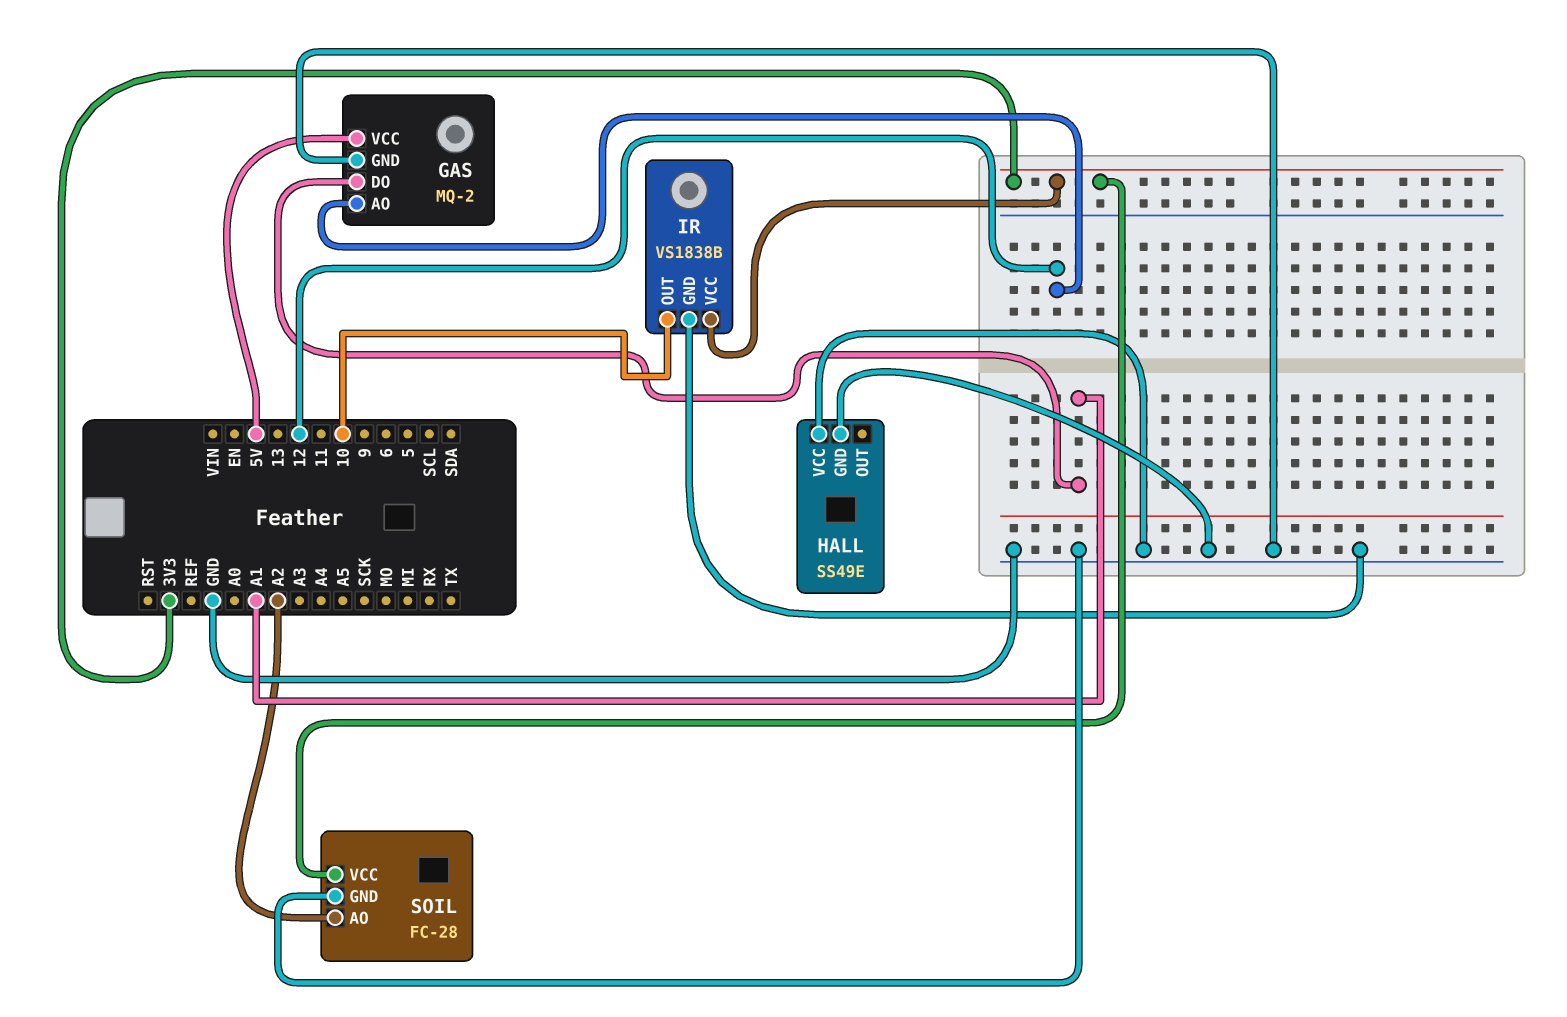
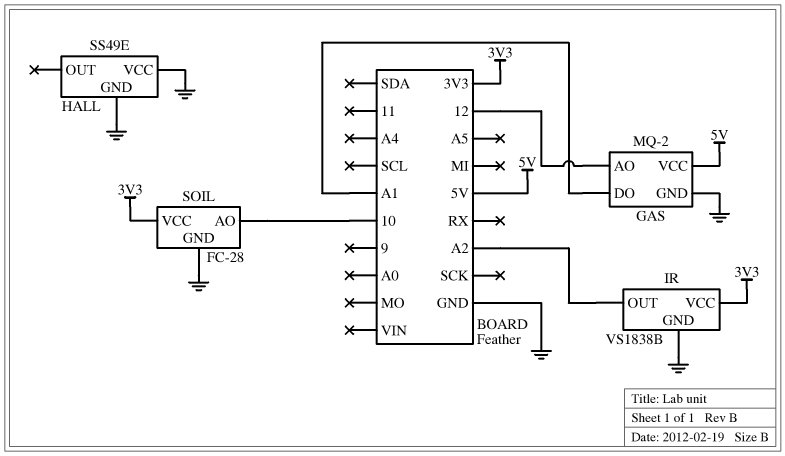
IR pin OUT: 10 -> A2
SOIL pin AO: A2 -> 10

